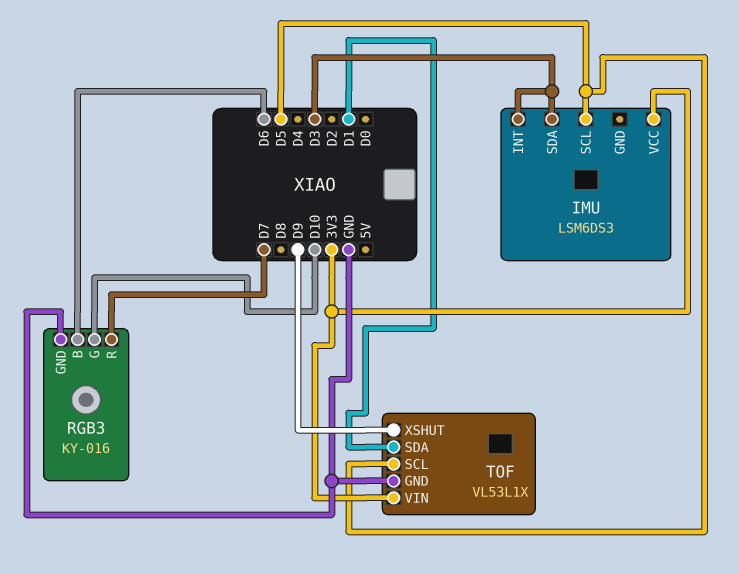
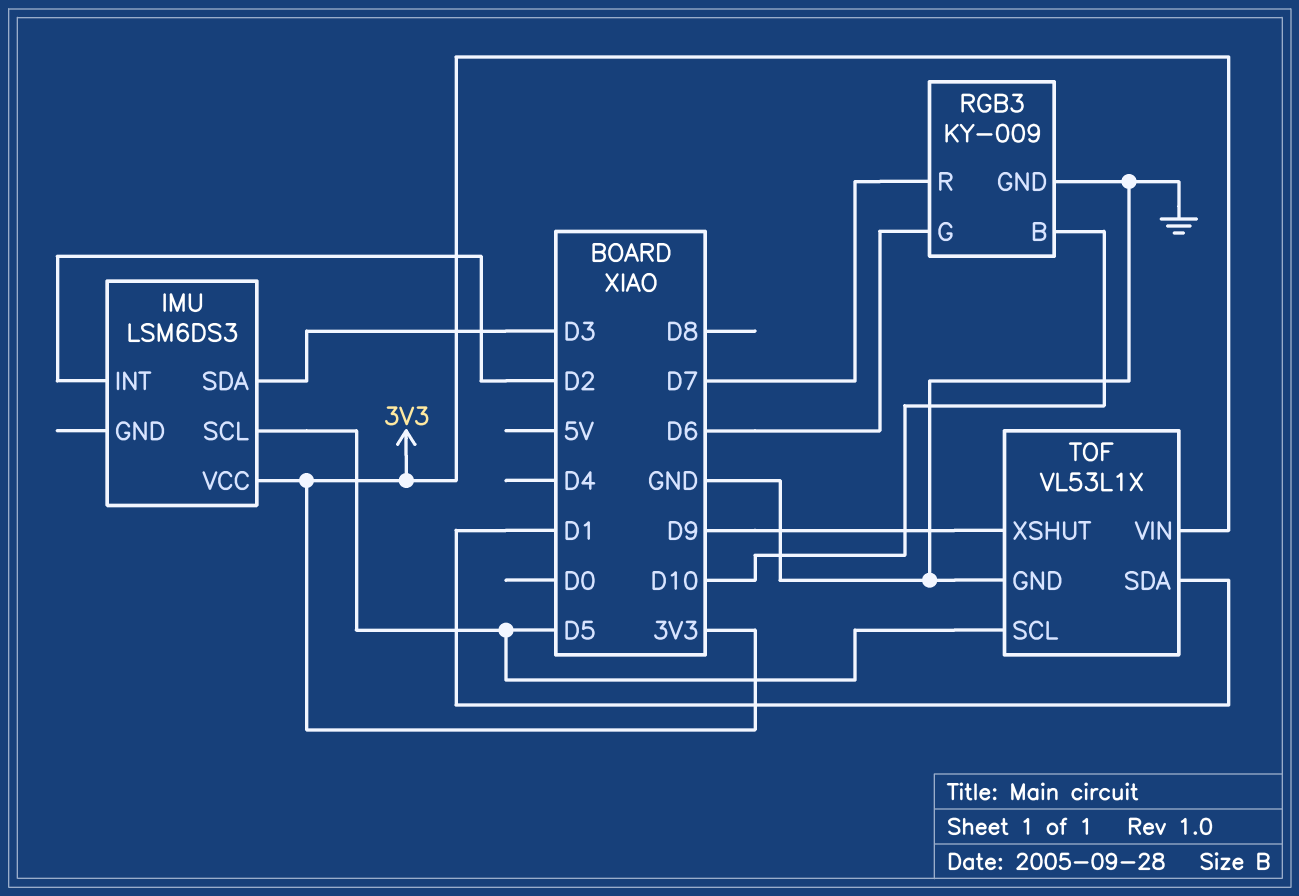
IMU pin INT: D3 -> D2
RGB3: KY-016 -> KY-009
RGB3 pin B: D6 -> D10
RGB3 pin G: D10 -> D6

